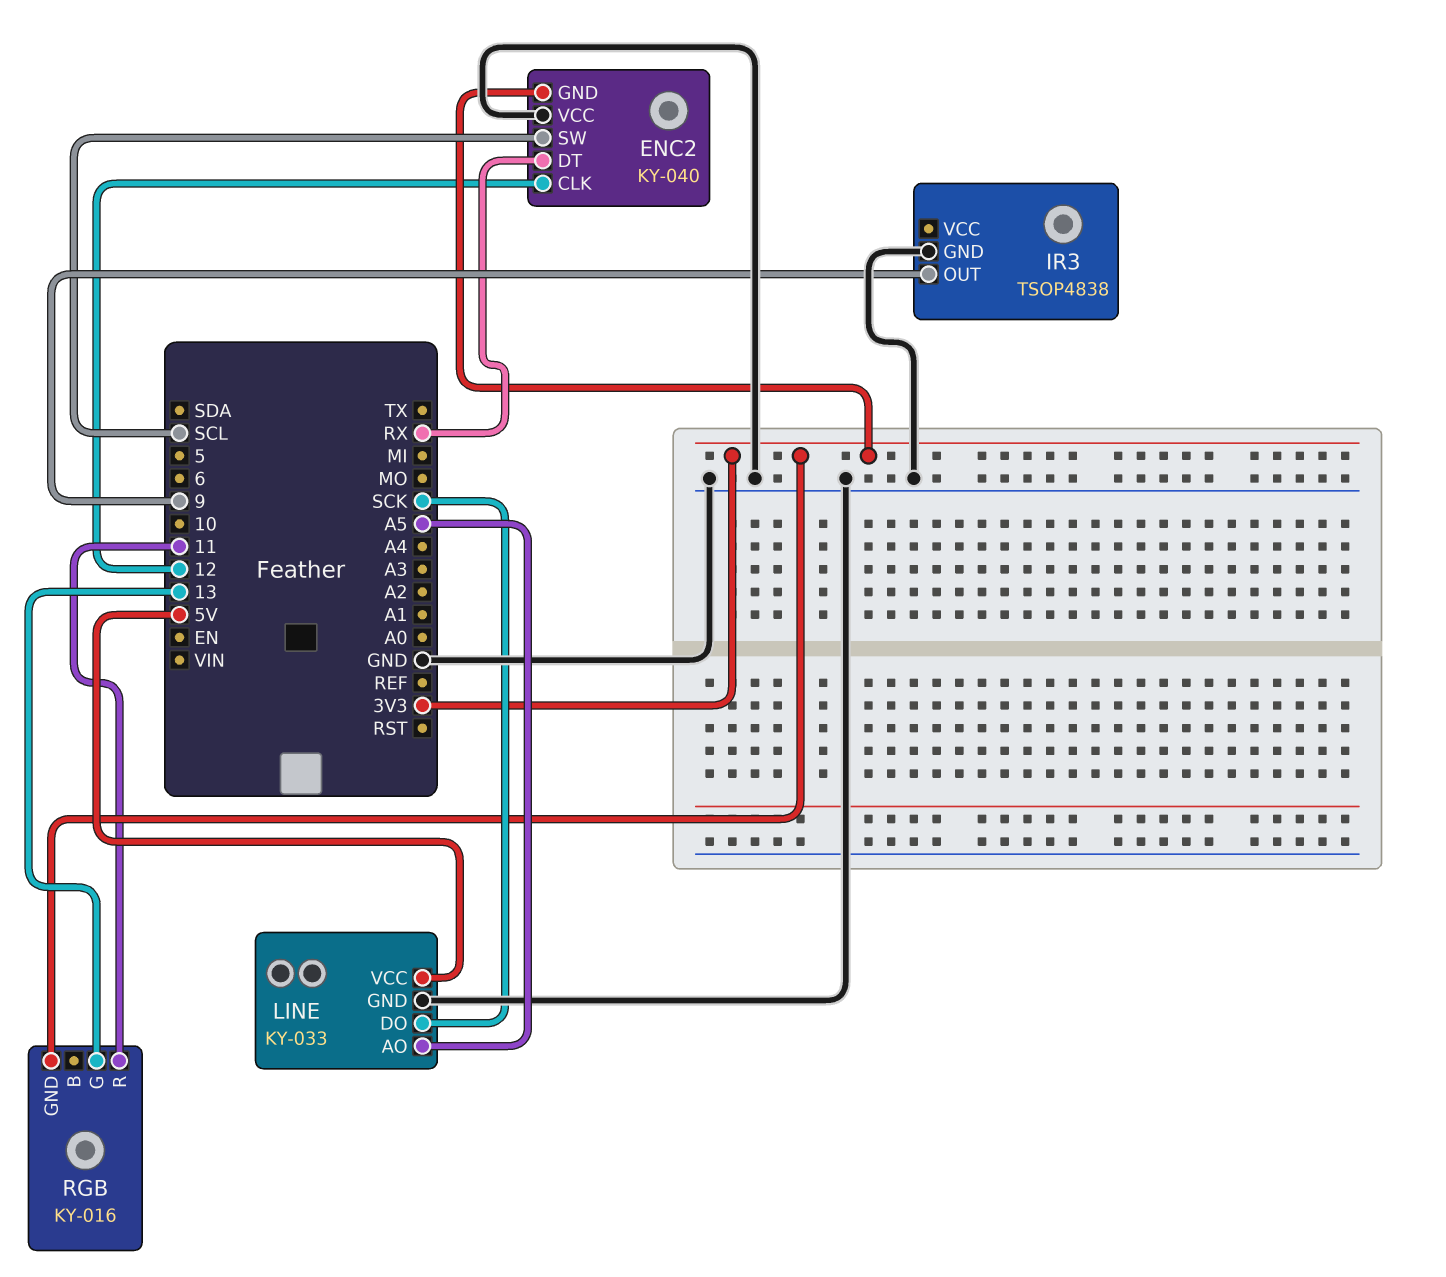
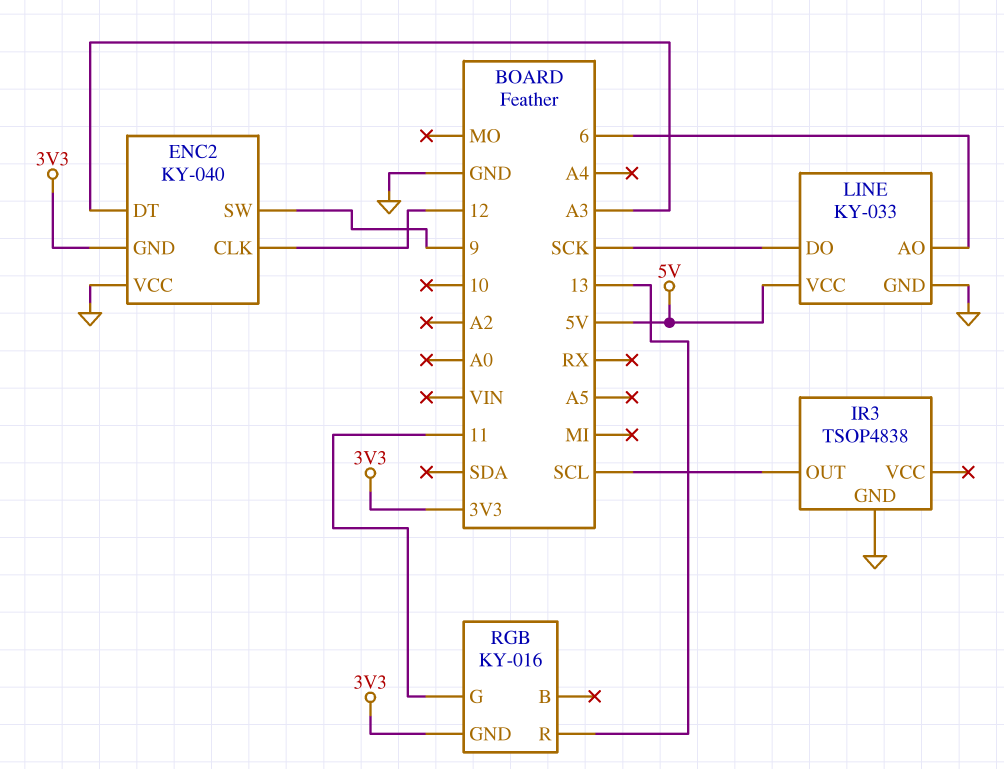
ENC2 pin DT: RX -> A3
ENC2 pin SW: SCL -> 9
IR3 pin OUT: 9 -> SCL
LINE pin AO: A5 -> 6
RGB pin G: 13 -> 11
RGB pin R: 11 -> 13

